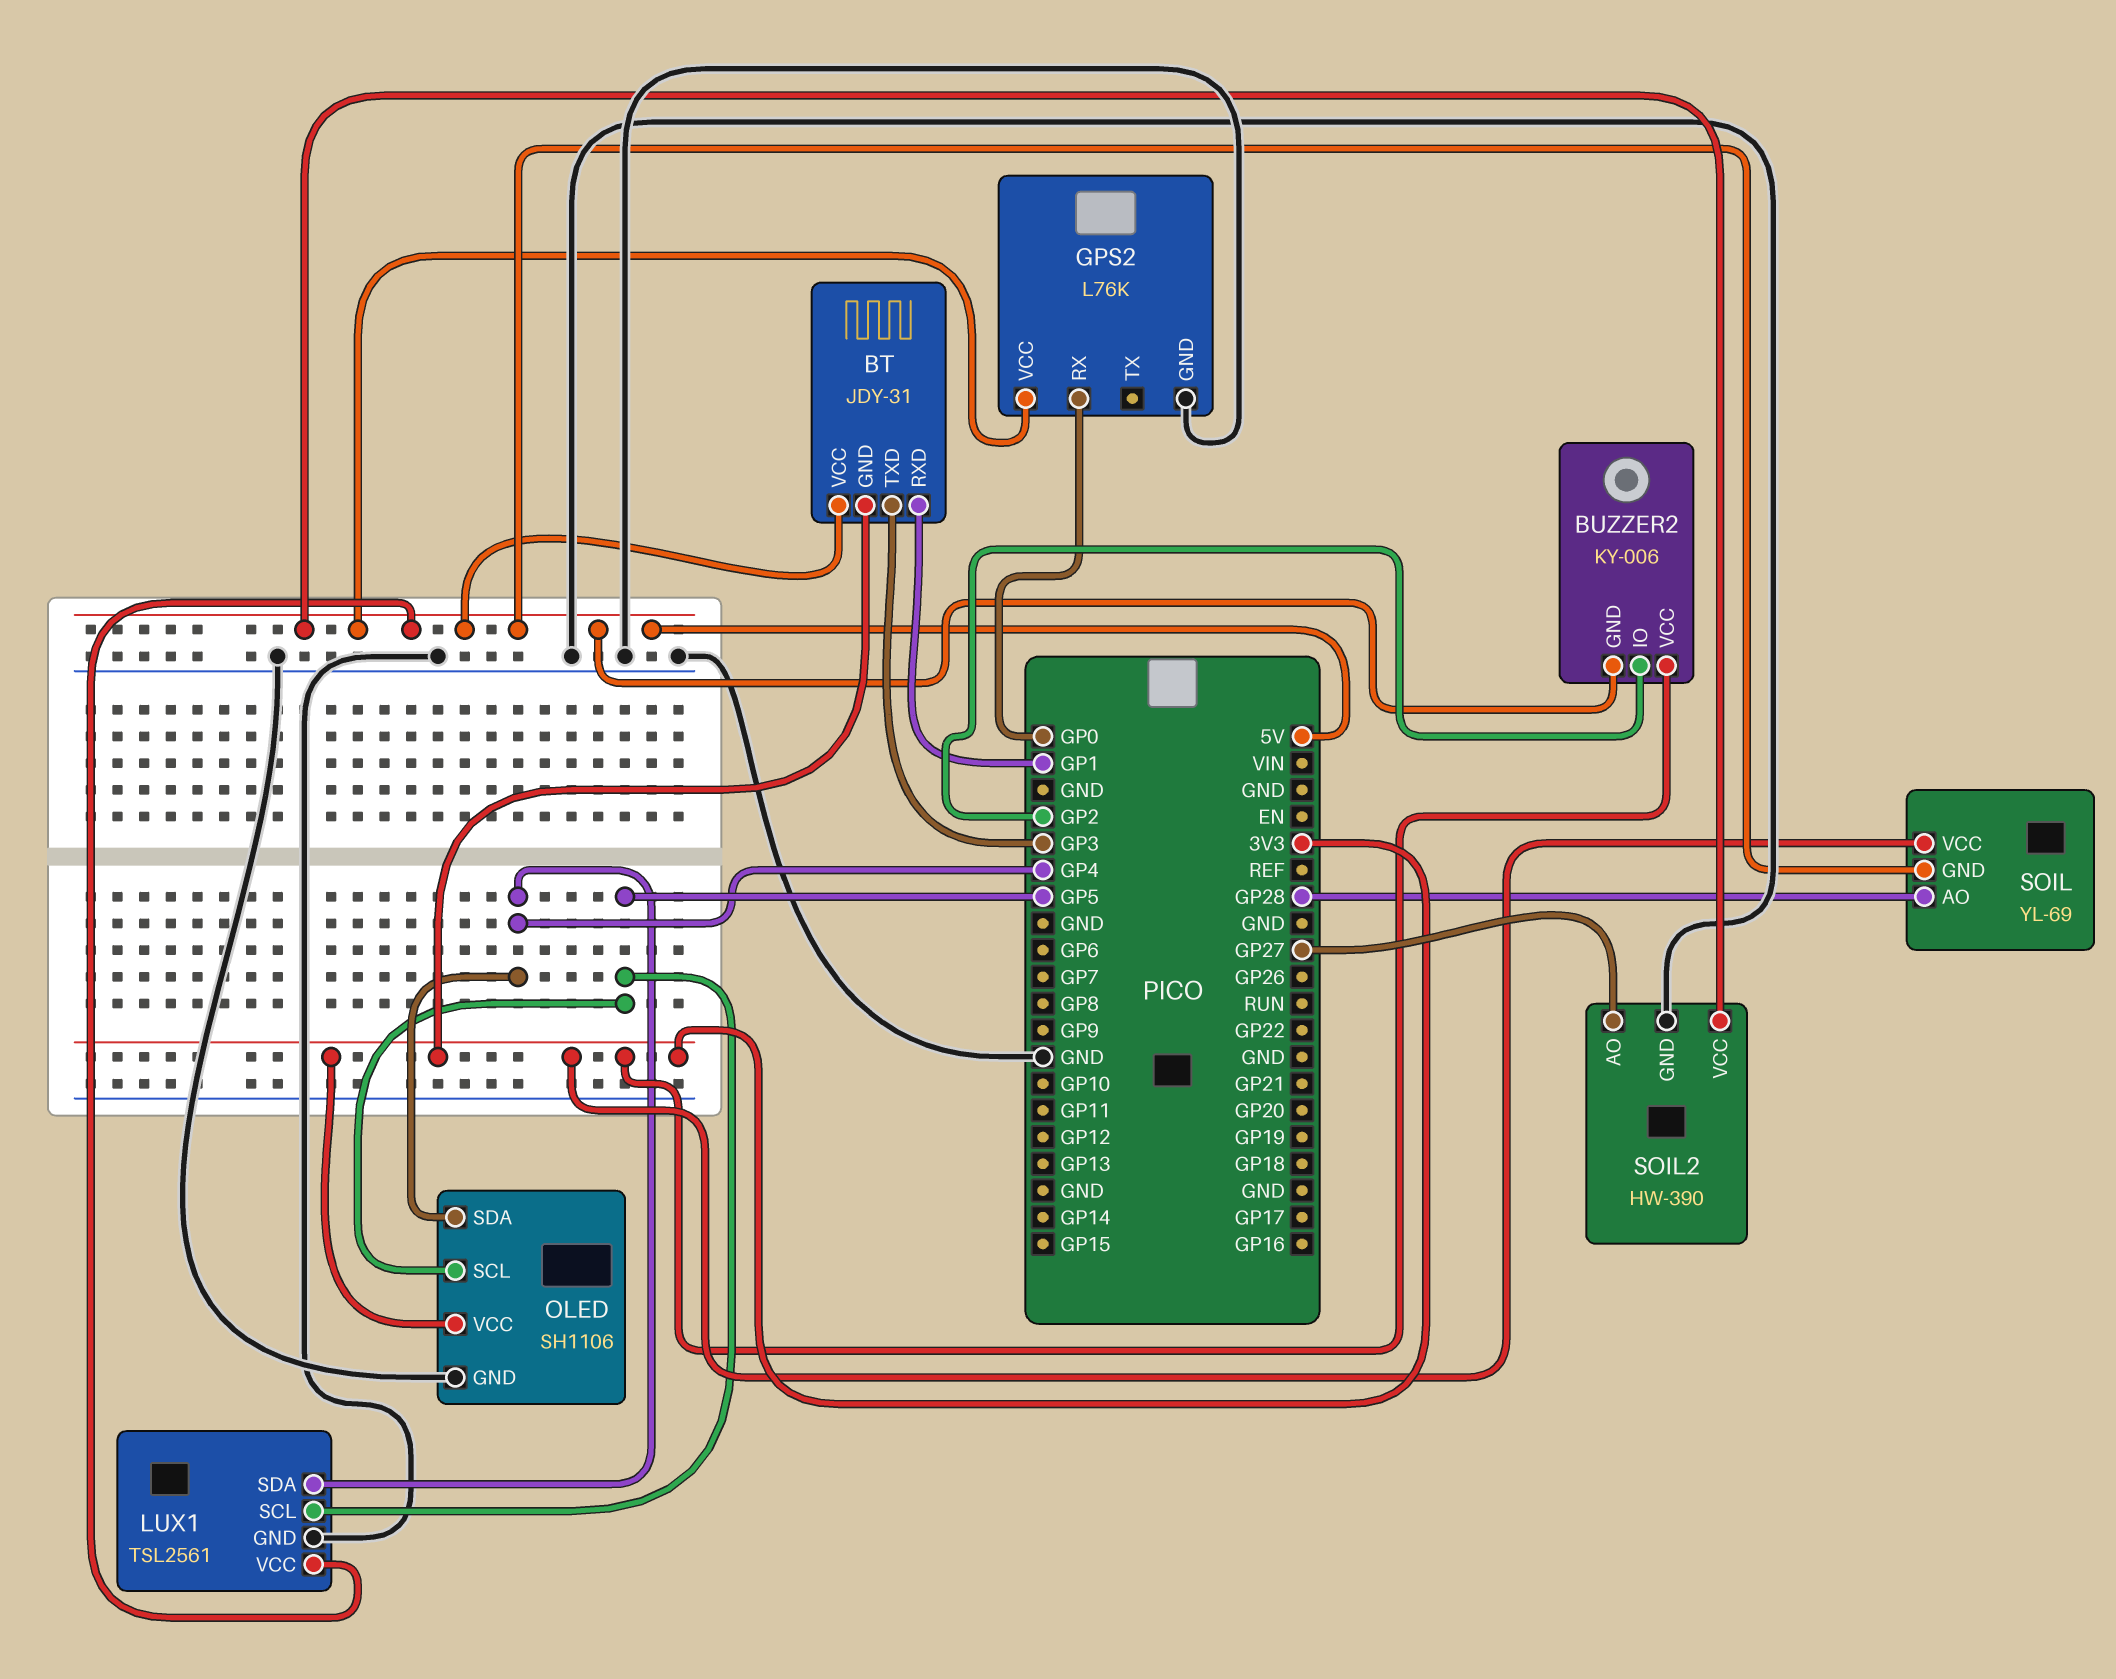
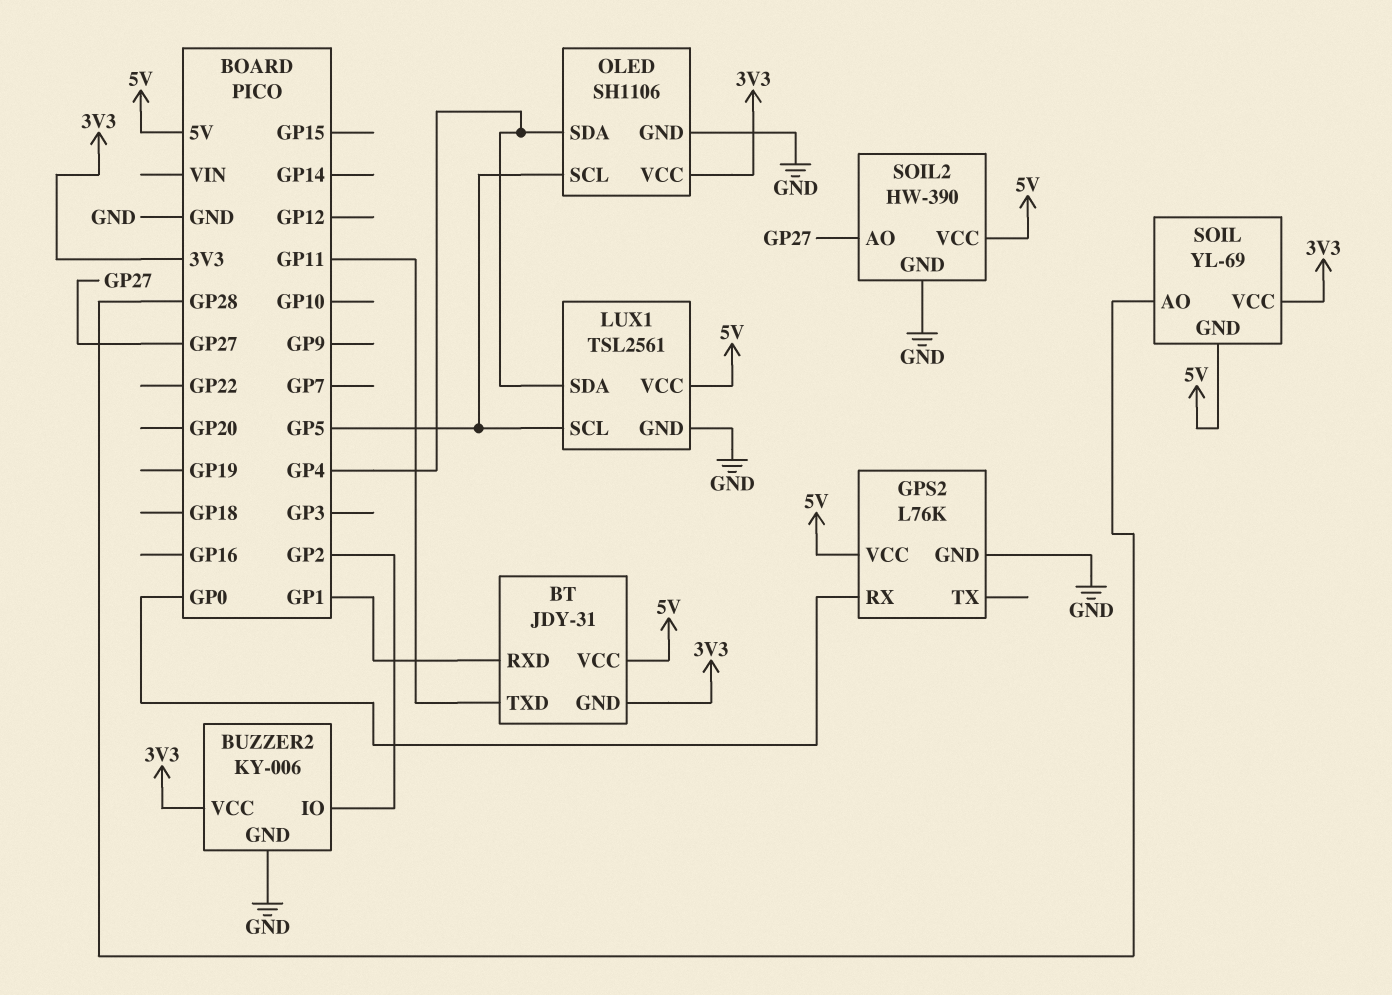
BT pin TXD: GP3 -> GP11
BUZZER2 pin GND: 5V -> GND

